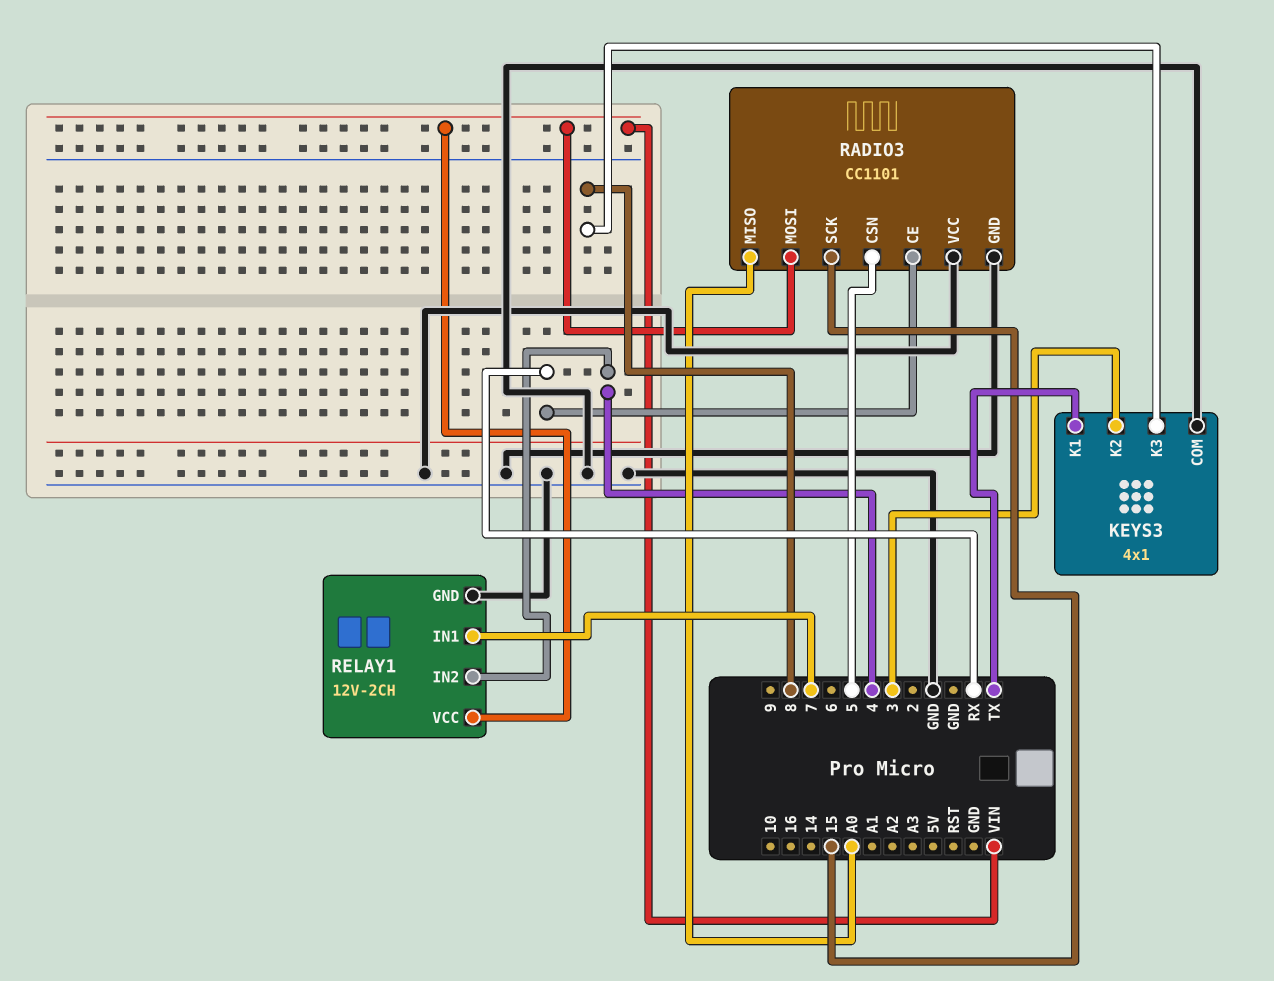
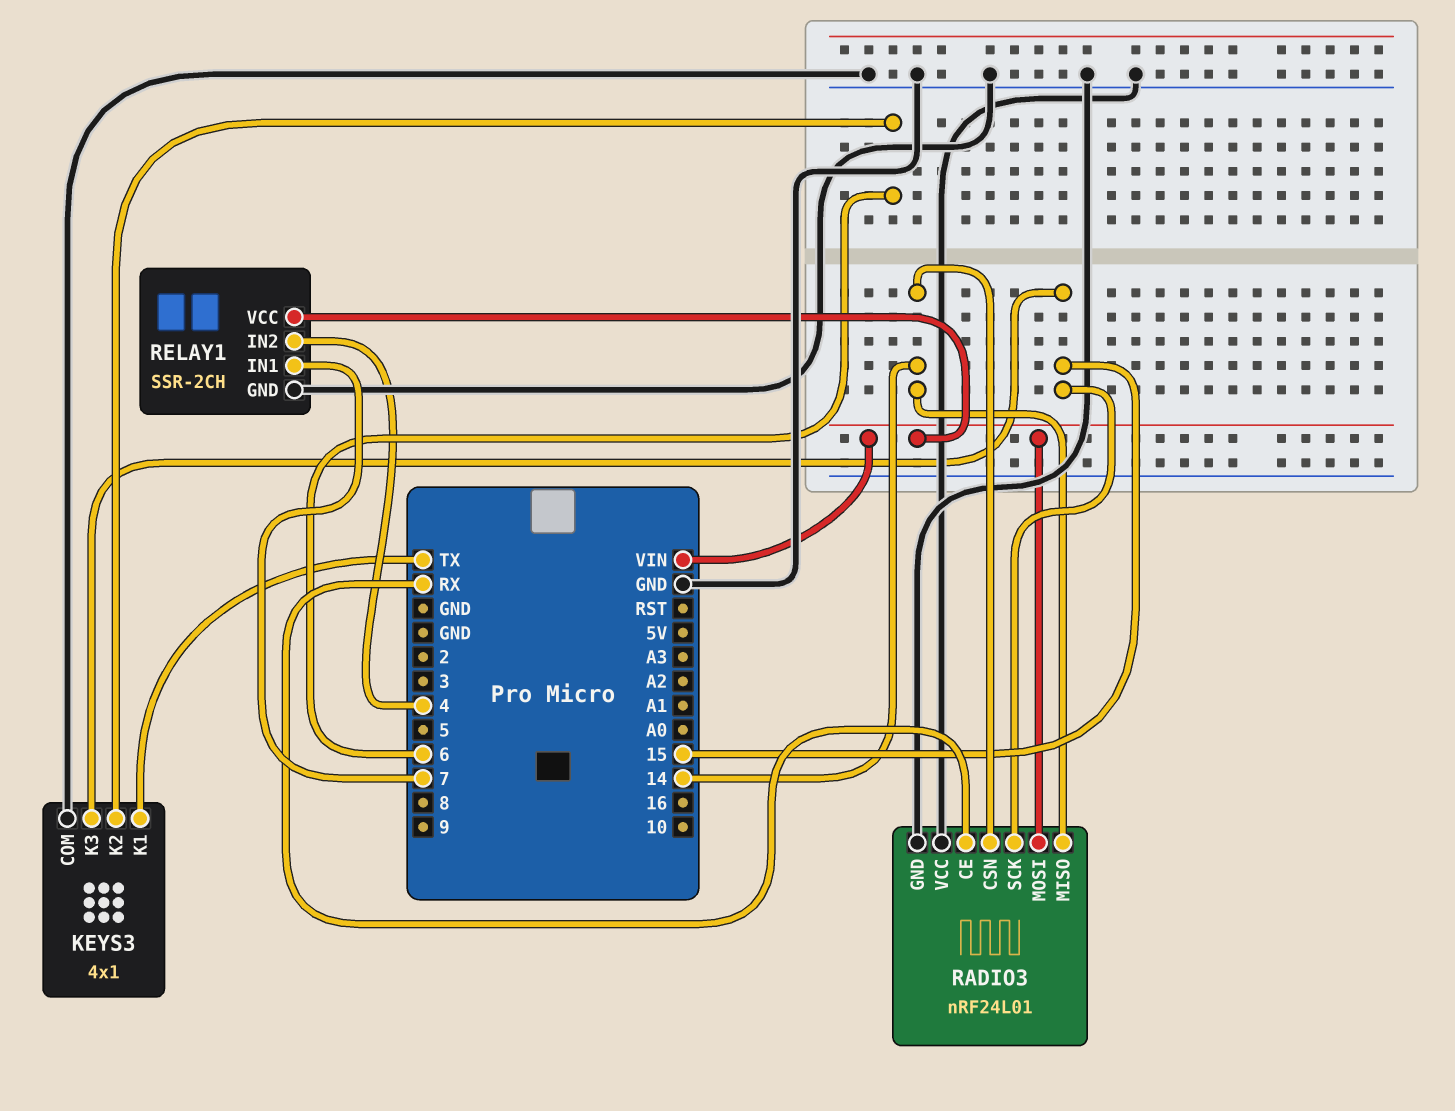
KEYS3 pin K2: 3 -> 6
KEYS3 pin K3: 8 -> 15
RADIO3: CC1101 -> nRF24L01
RADIO3 pin CSN: 5 -> 14
RADIO3 pin MISO: A0 -> 14
RELAY1: 12V-2CH -> SSR-2CH

